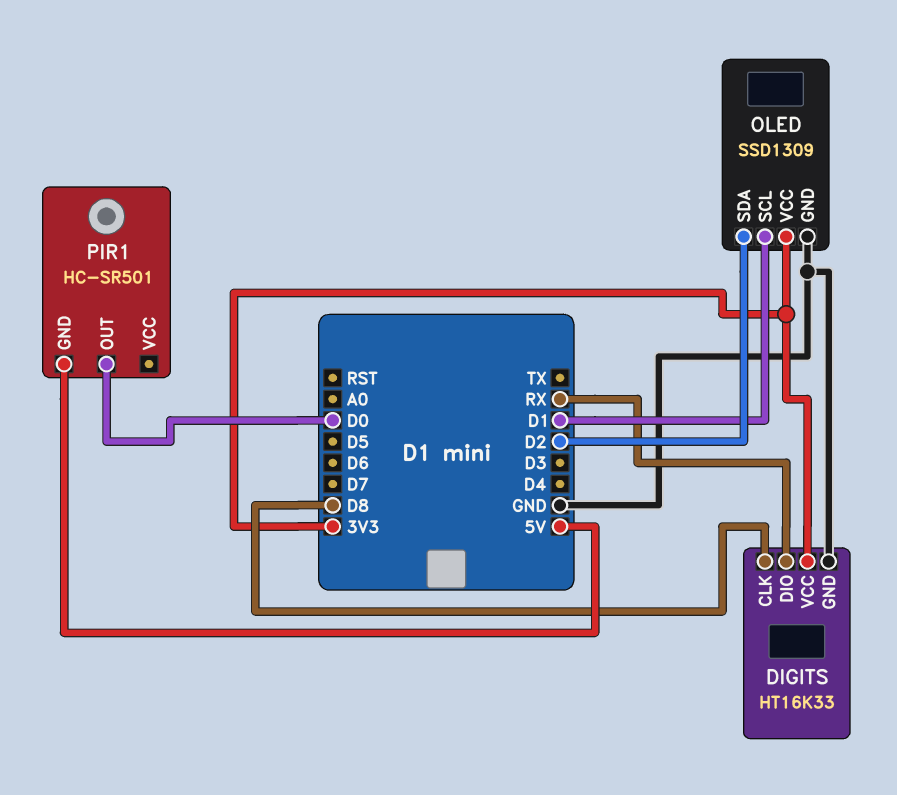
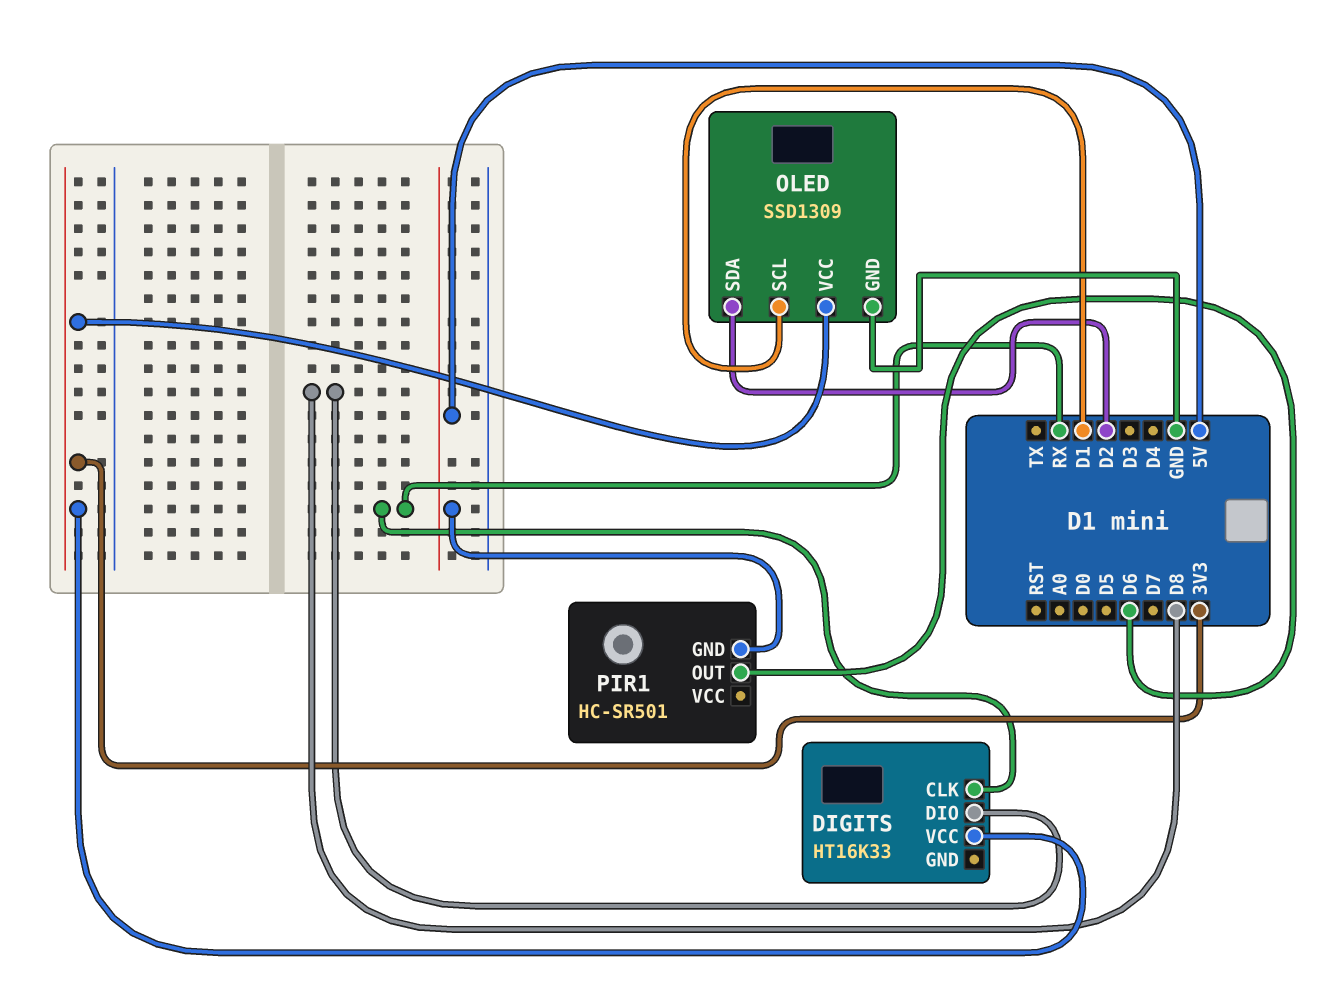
DIGITS pin CLK: D8 -> RX
DIGITS pin DIO: RX -> D8
DIGITS pin GND: GND -> none
PIR1 pin OUT: D0 -> D6

